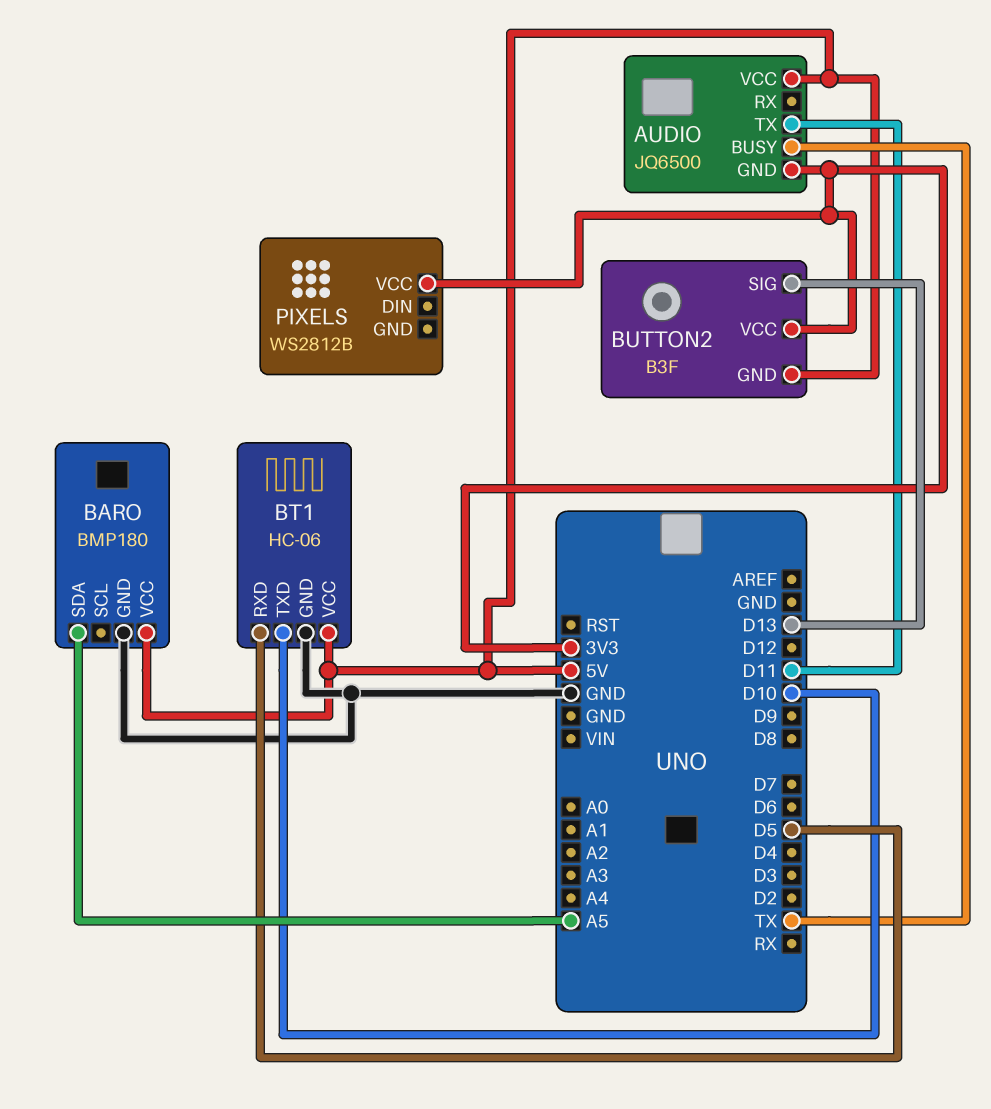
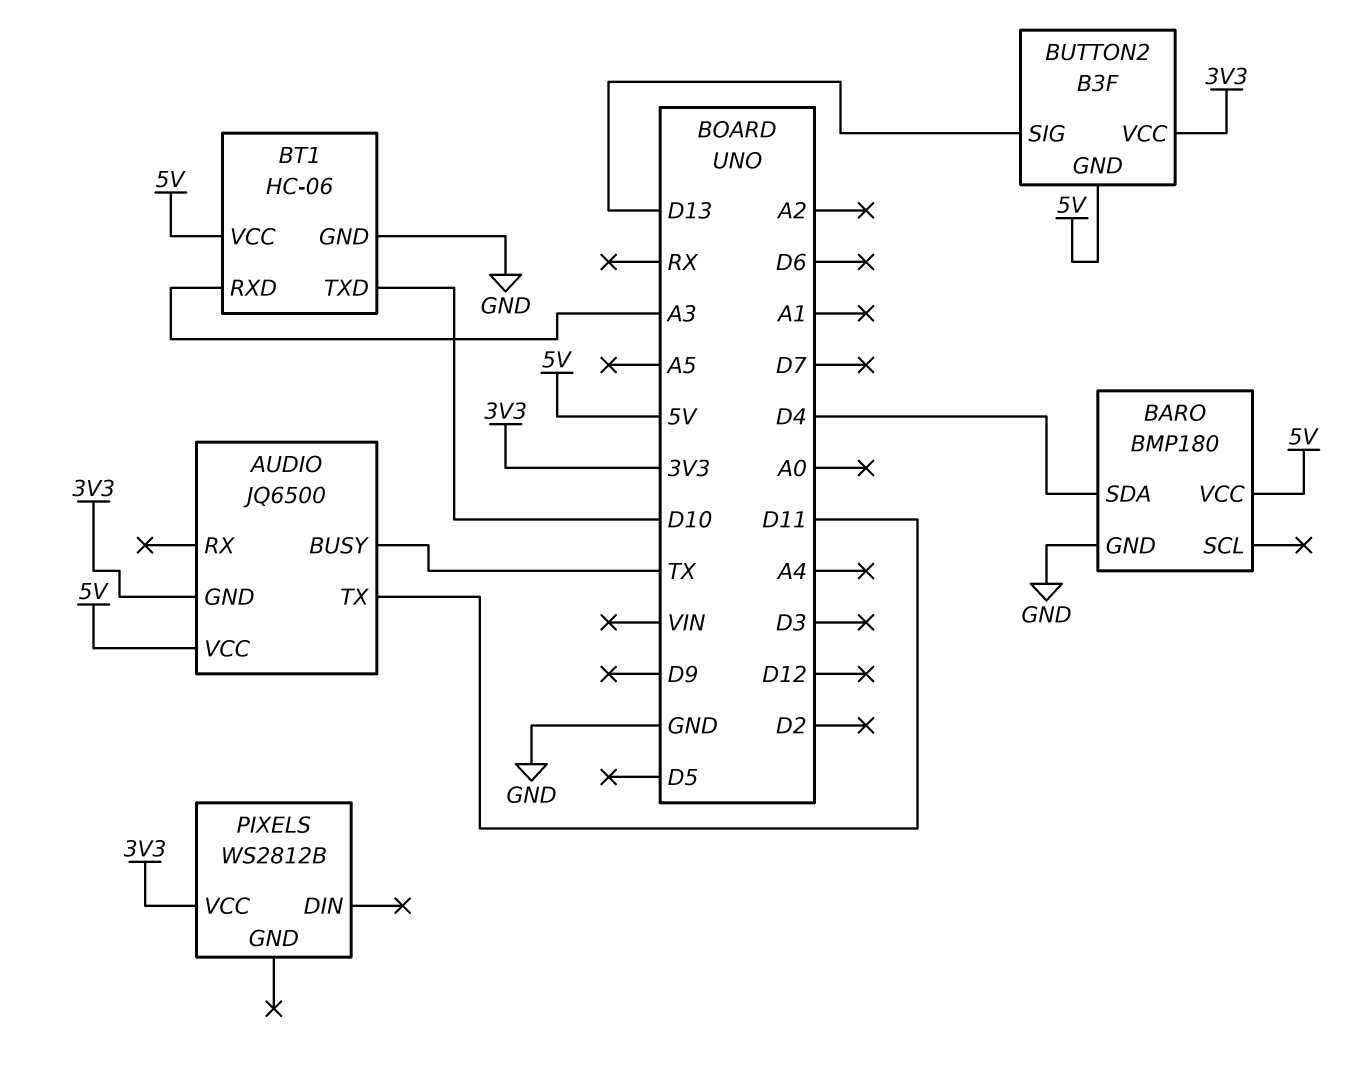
BARO pin SDA: A5 -> D4
BT1 pin RXD: D5 -> A3

